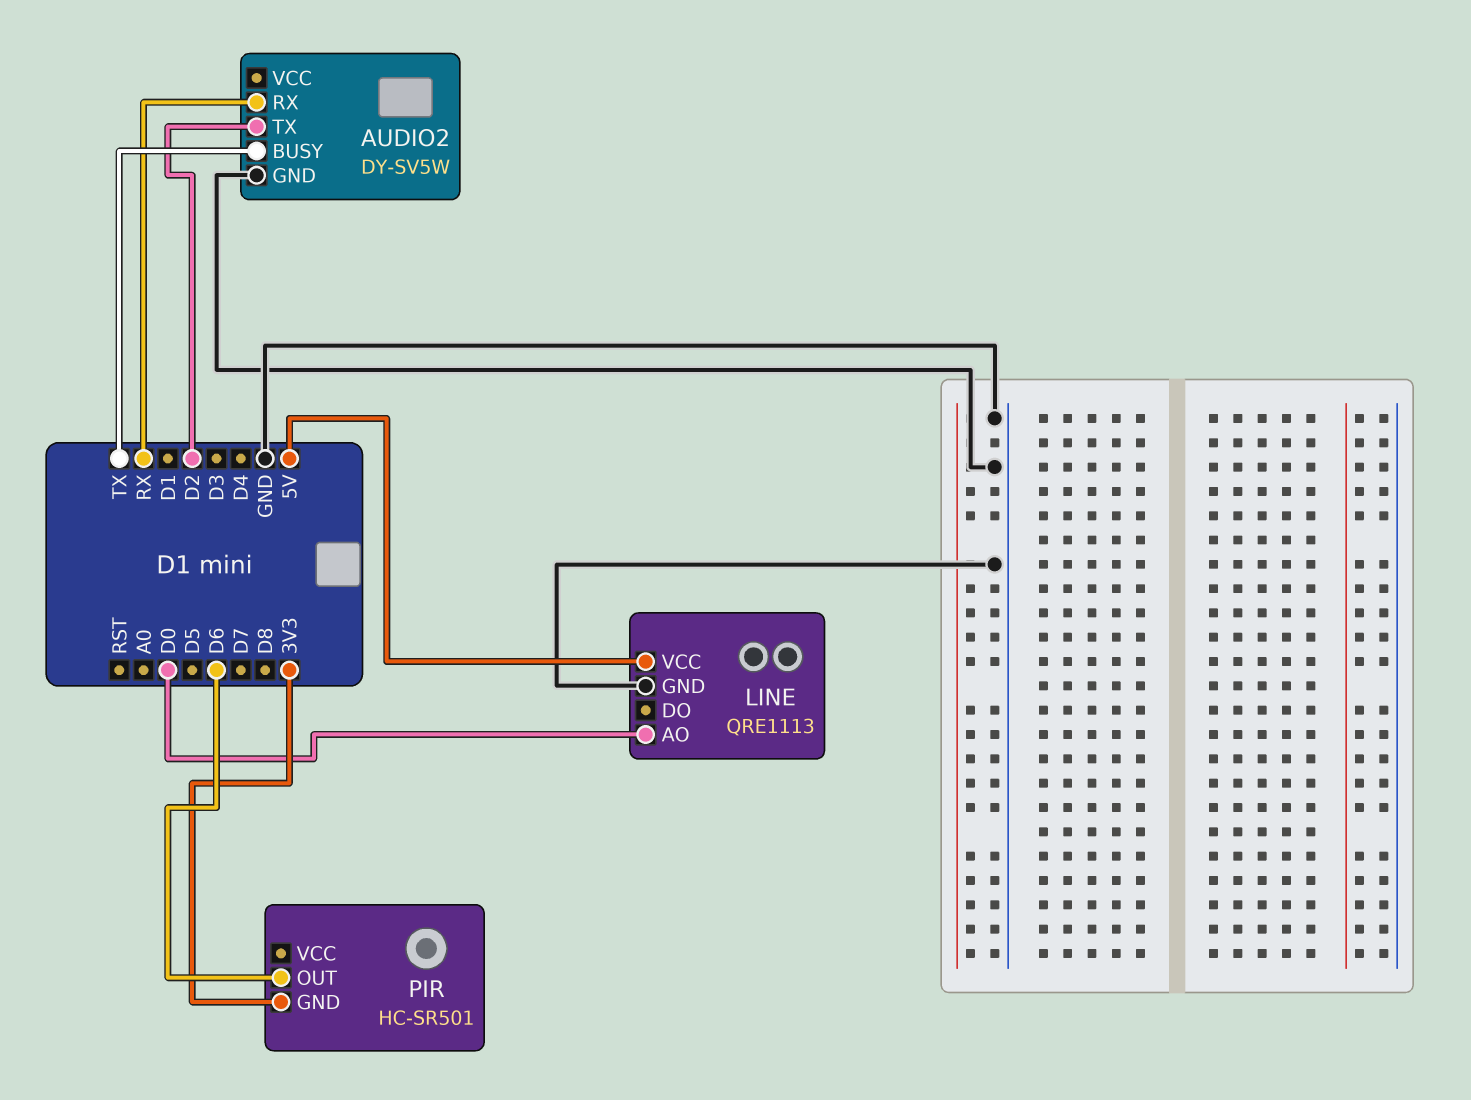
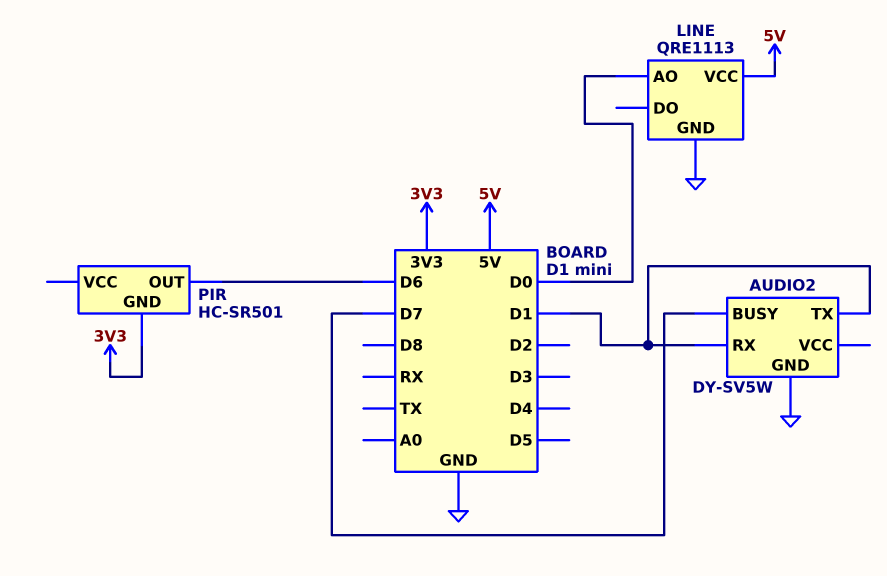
AUDIO2 pin BUSY: TX -> D7
AUDIO2 pin RX: RX -> D1
AUDIO2 pin TX: D2 -> D1

